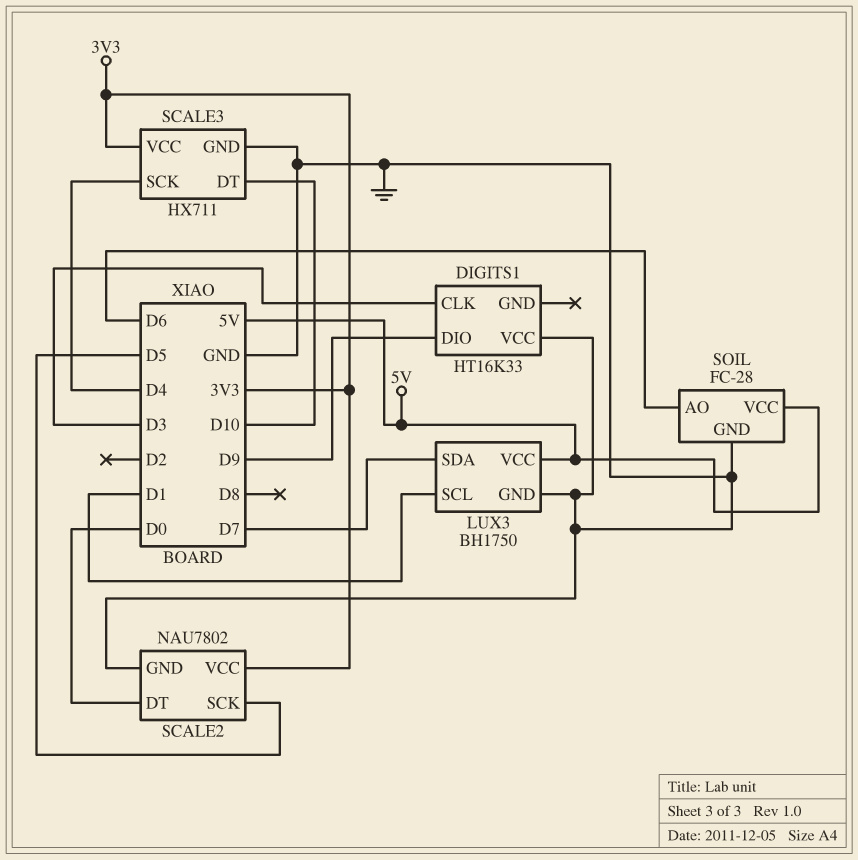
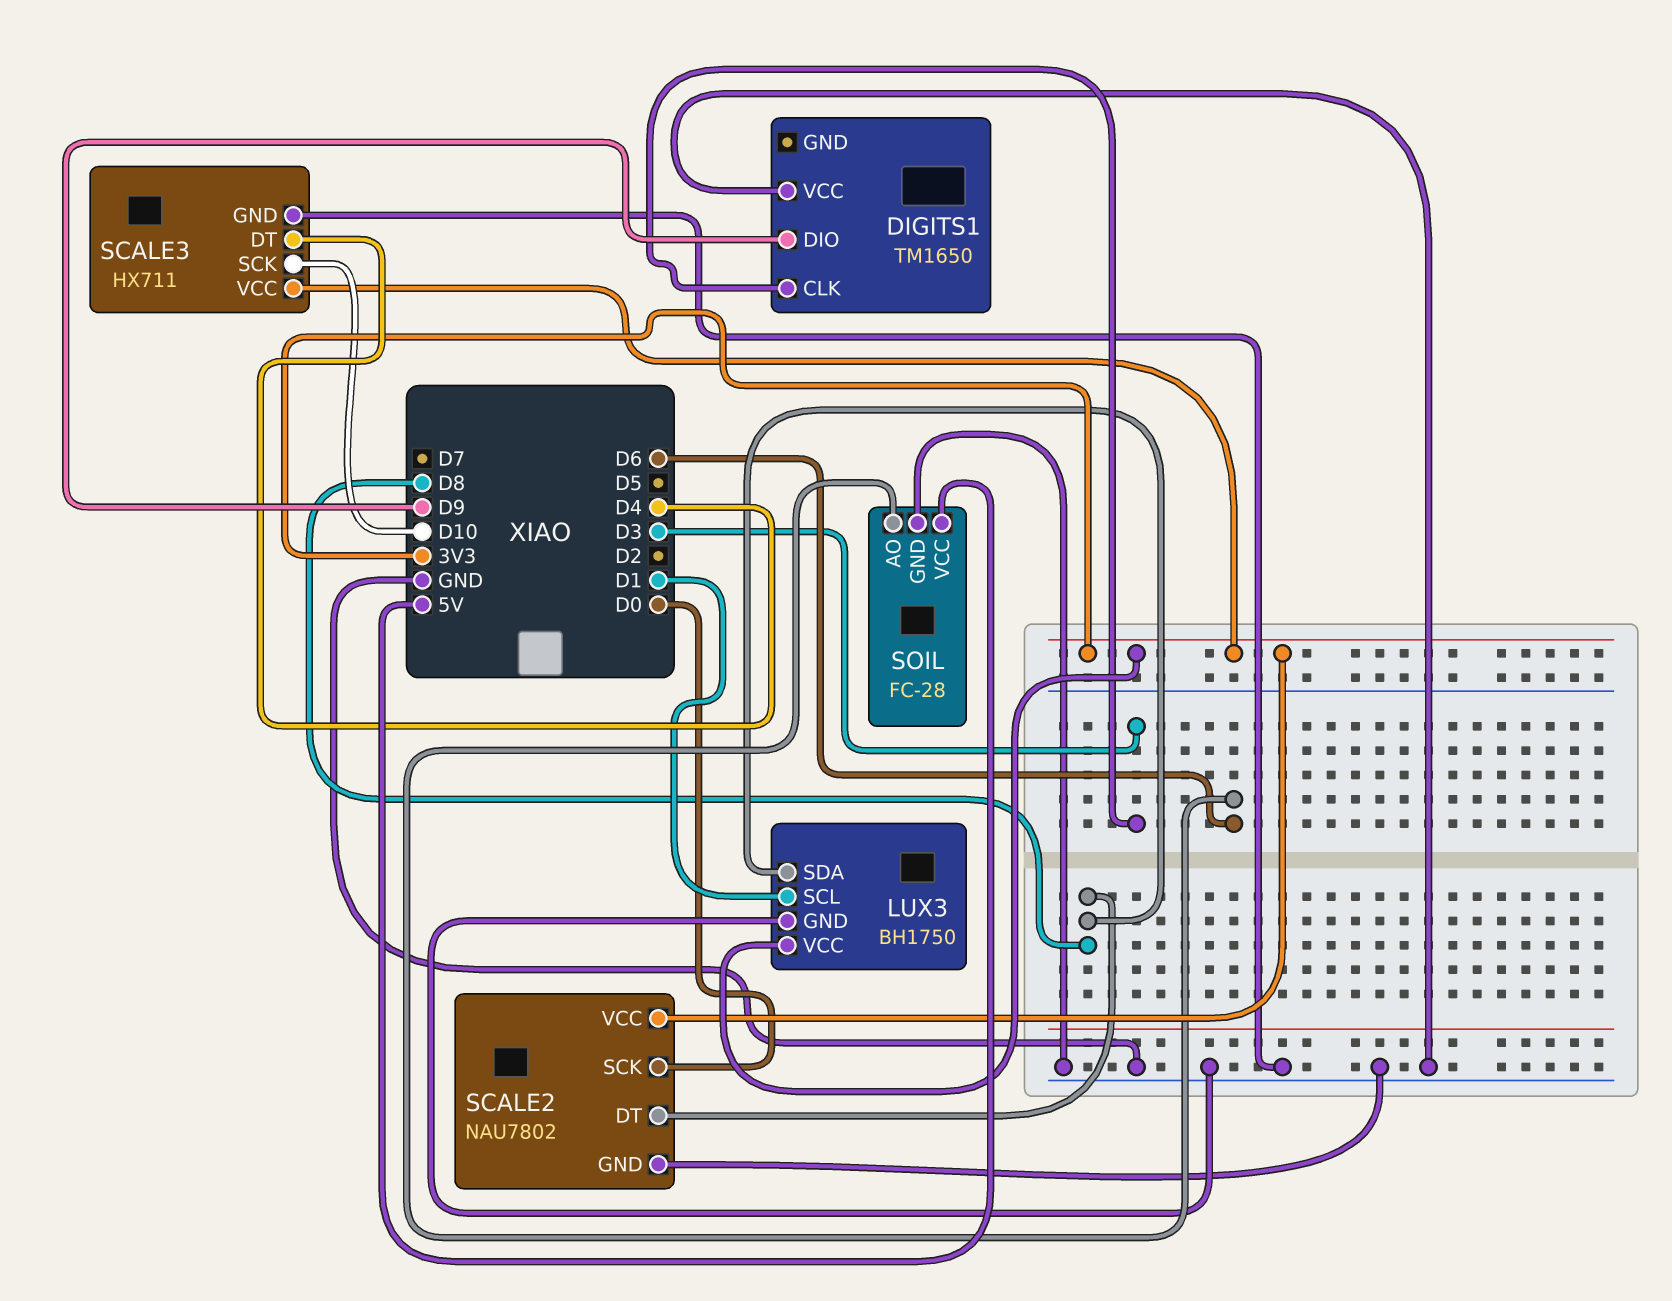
DIGITS1: HT16K33 -> TM1650
LUX3 pin SDA: D7 -> D8
LUX3 pin VCC: 5V -> 3V3
SCALE2 pin DT: D0 -> D8
SCALE2 pin SCK: D5 -> D0
SCALE3 pin DT: D10 -> D4
SCALE3 pin SCK: D4 -> D10

